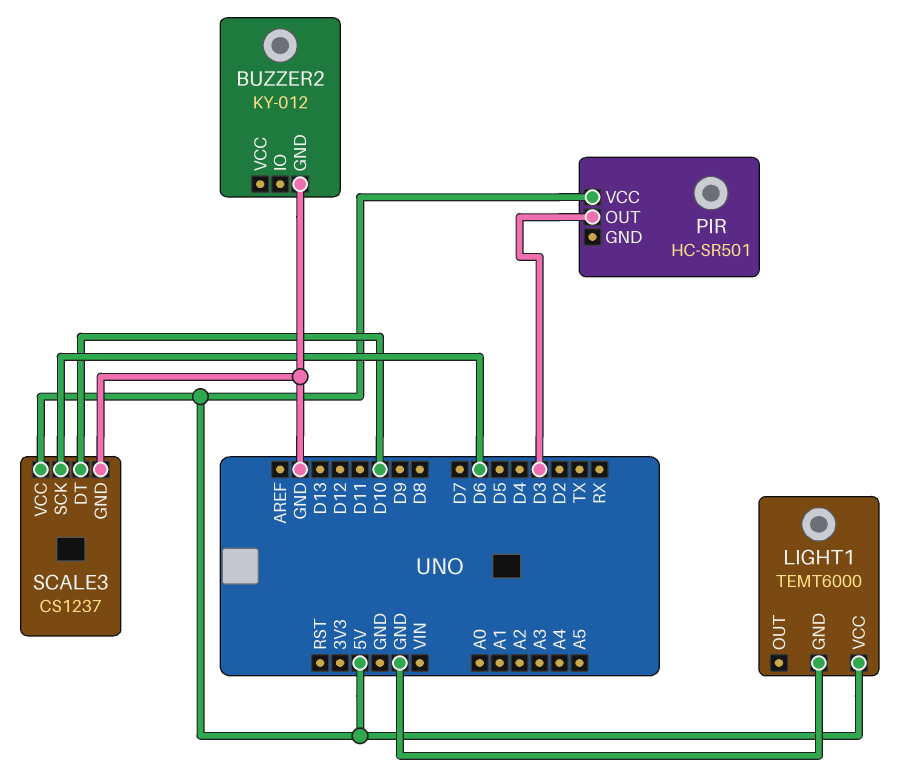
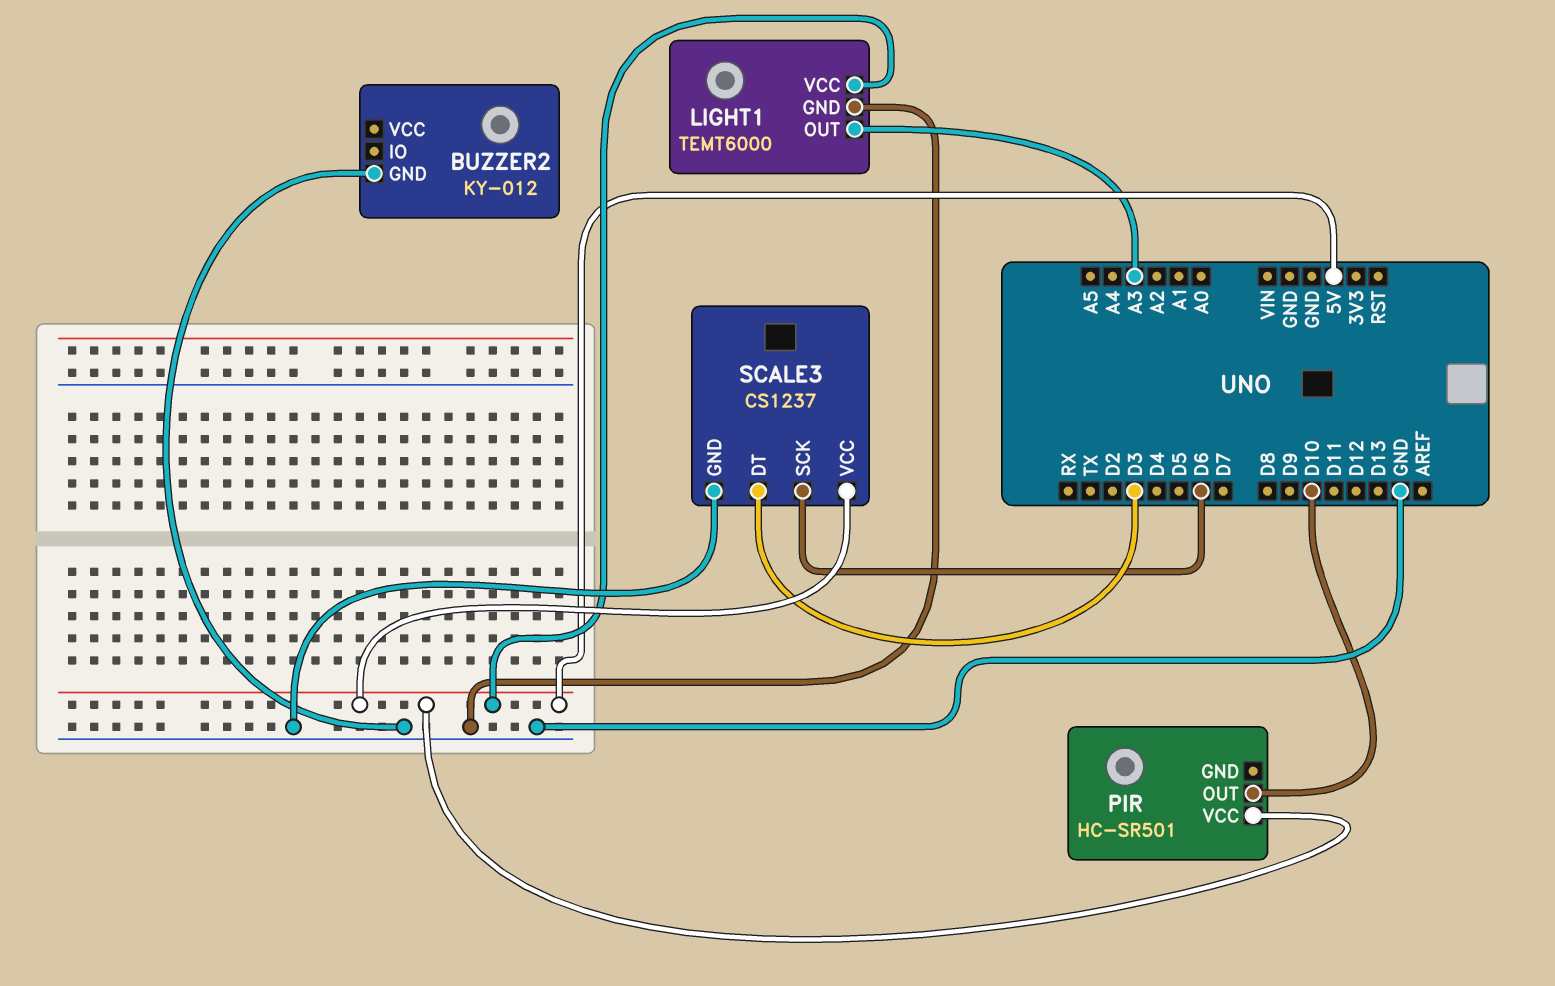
LIGHT1 pin OUT: none -> A3
PIR pin OUT: D3 -> D10
SCALE3 pin DT: D10 -> D3

